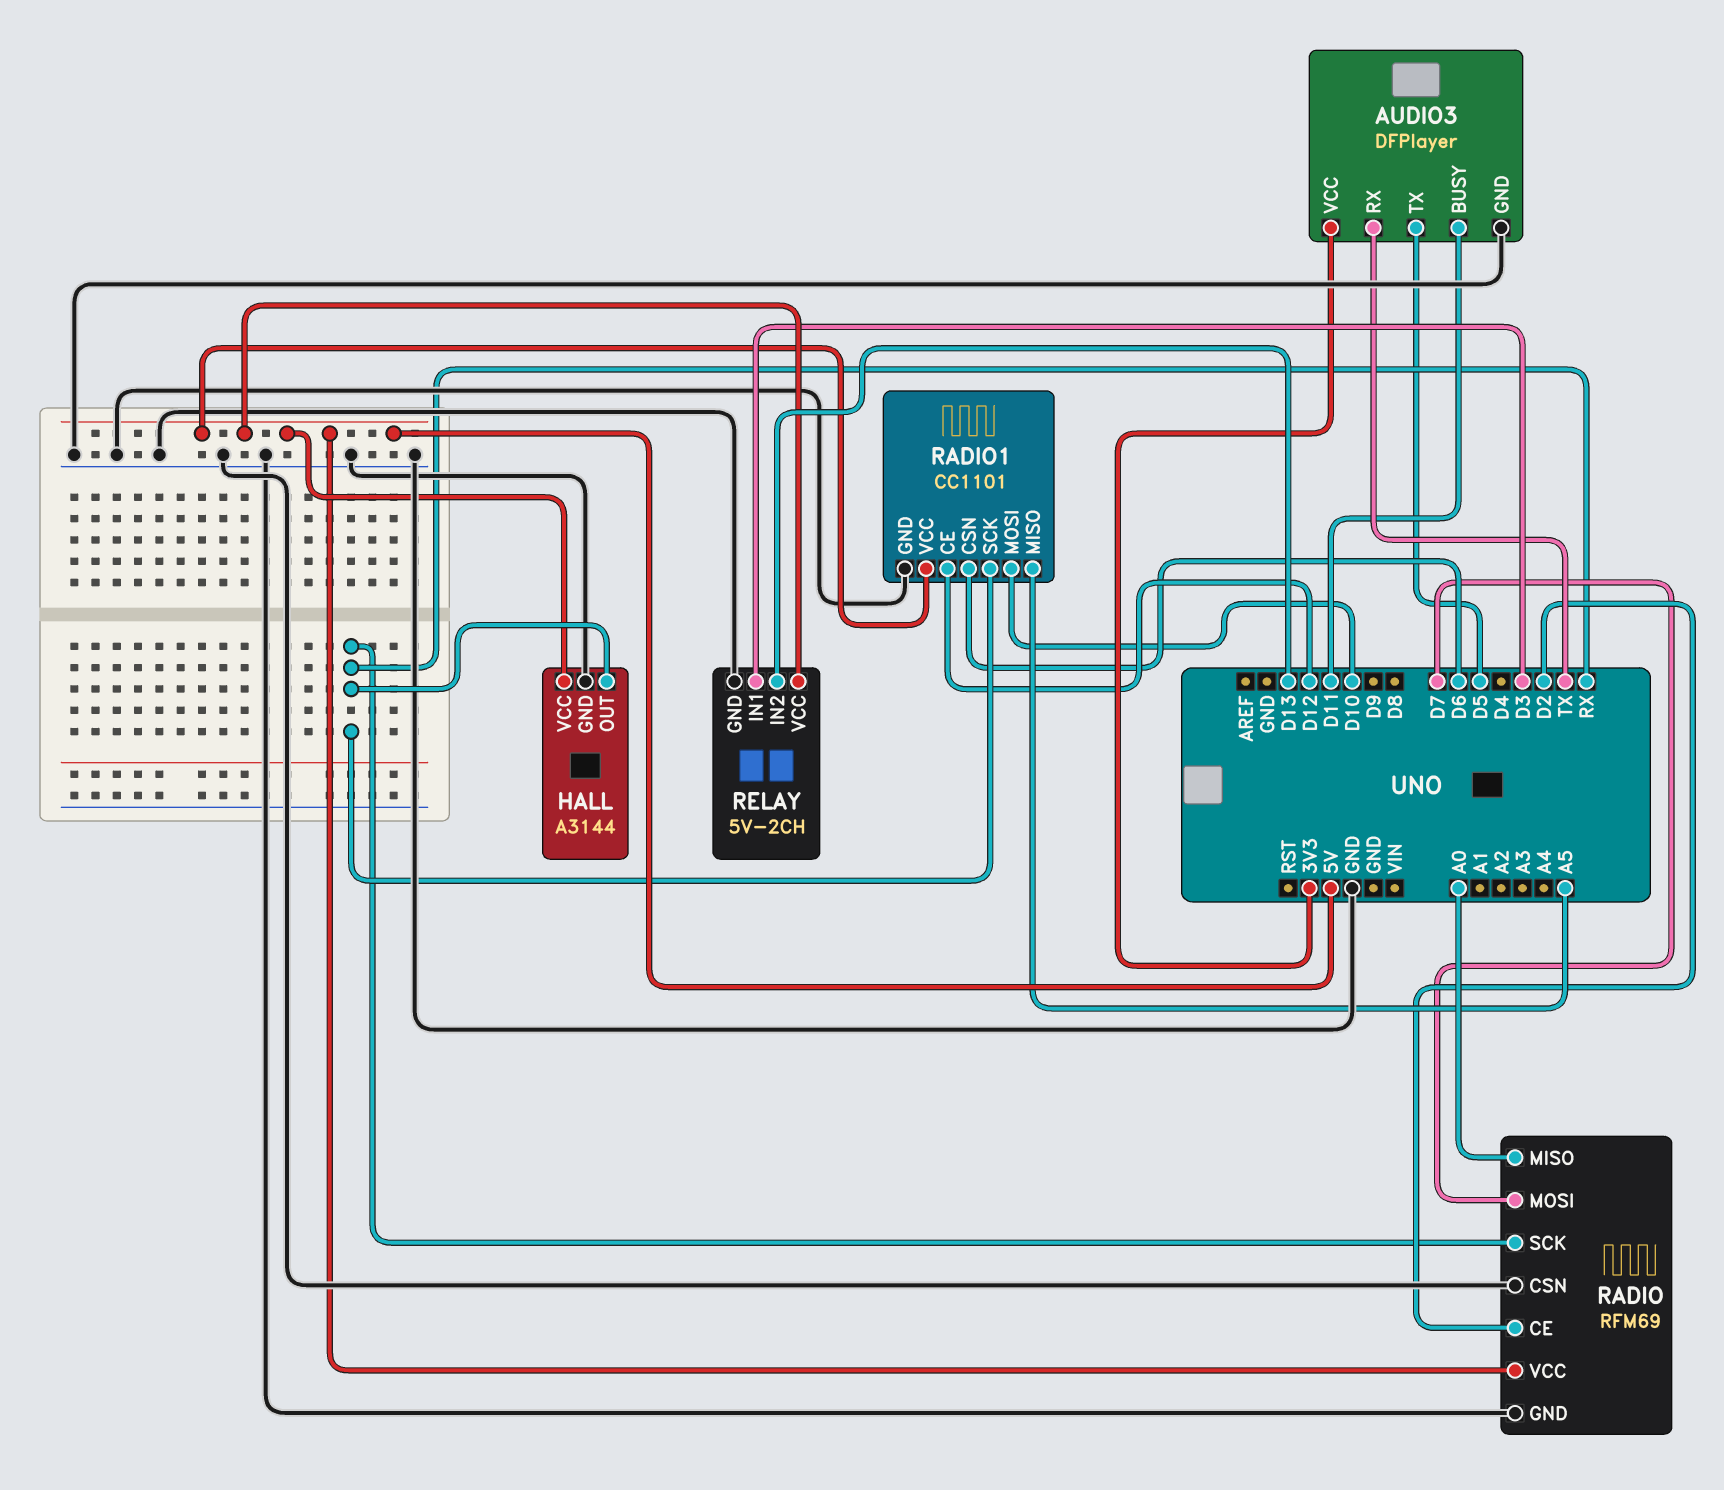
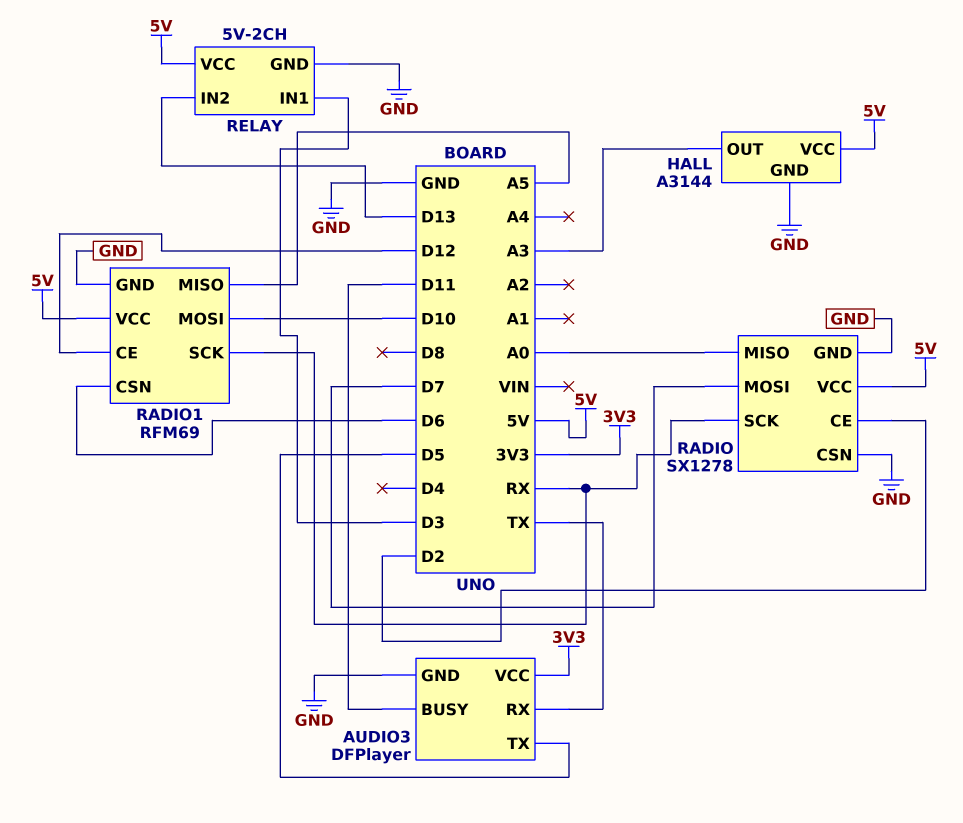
HALL pin OUT: RX -> A3
RADIO: RFM69 -> SX1278
RADIO1: CC1101 -> RFM69

